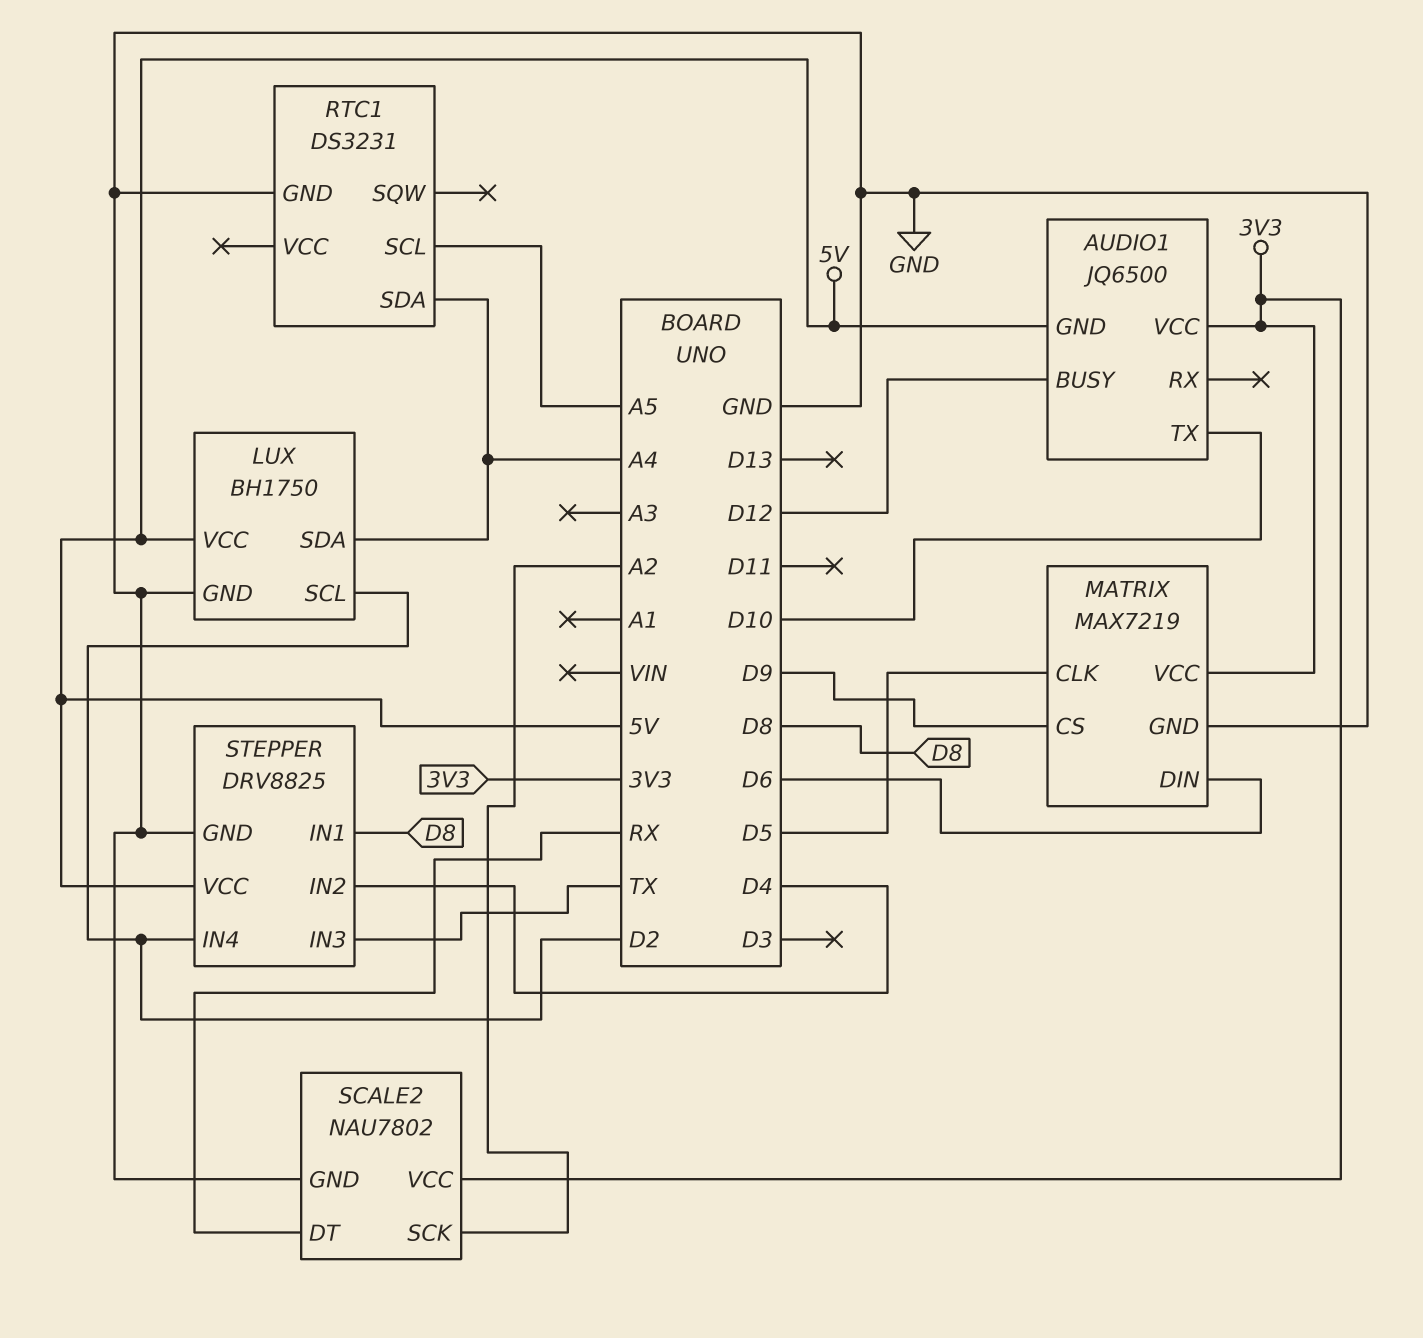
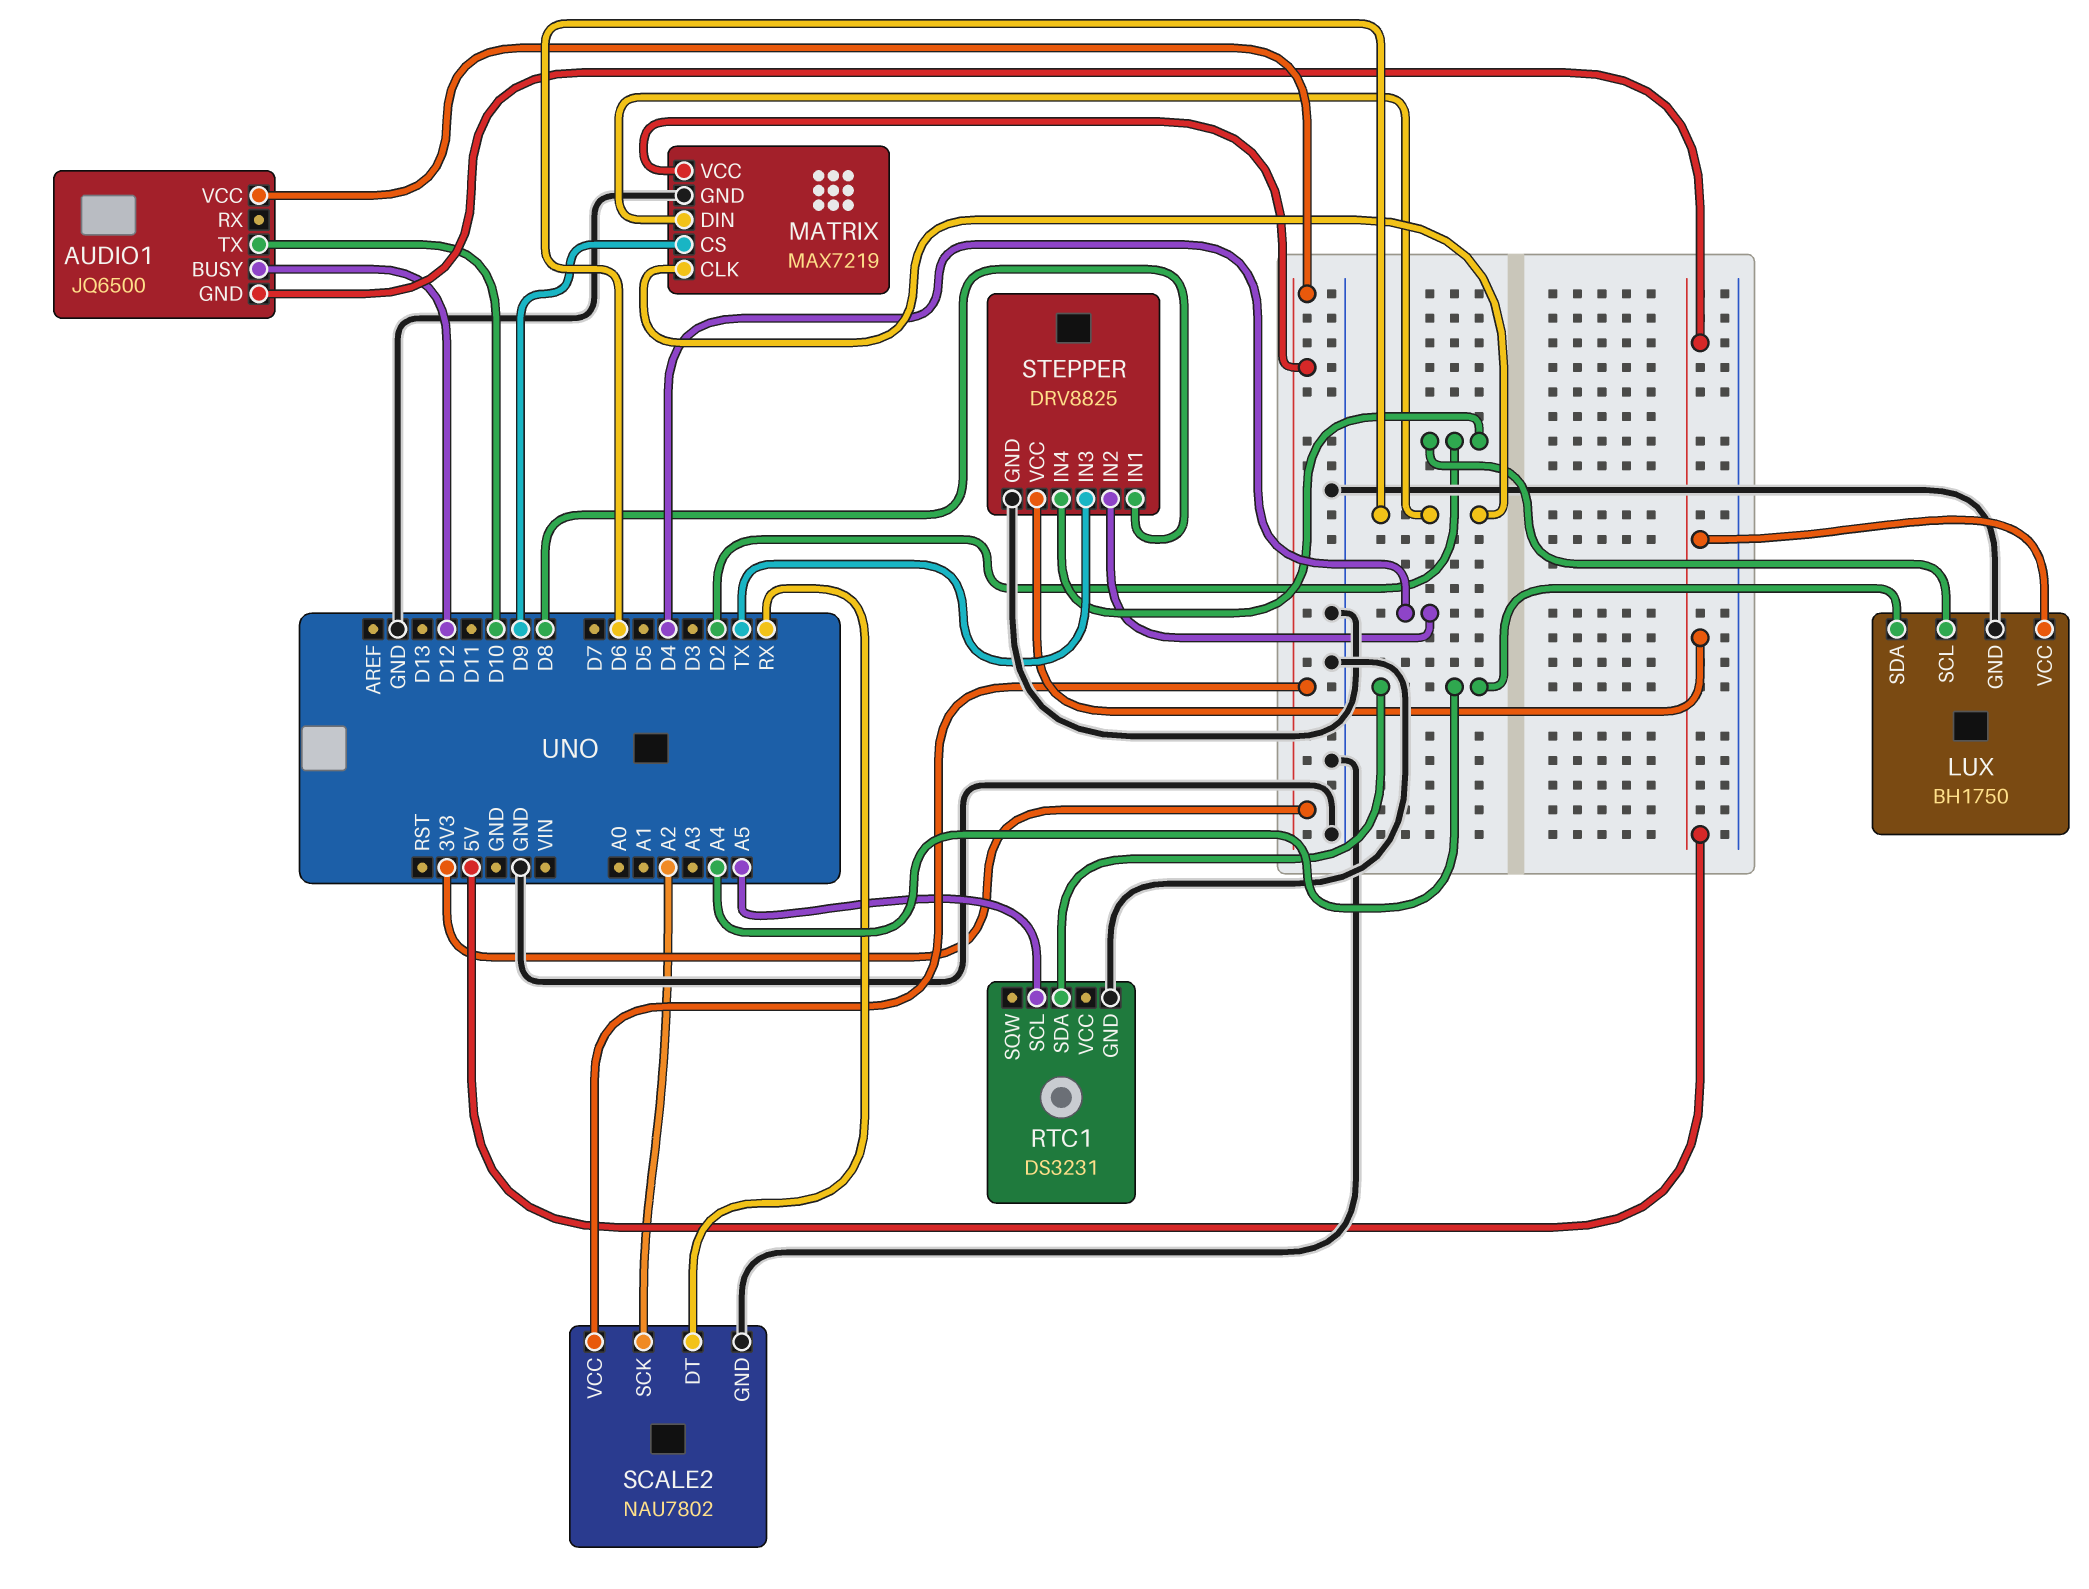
MATRIX pin CLK: D5 -> D6

